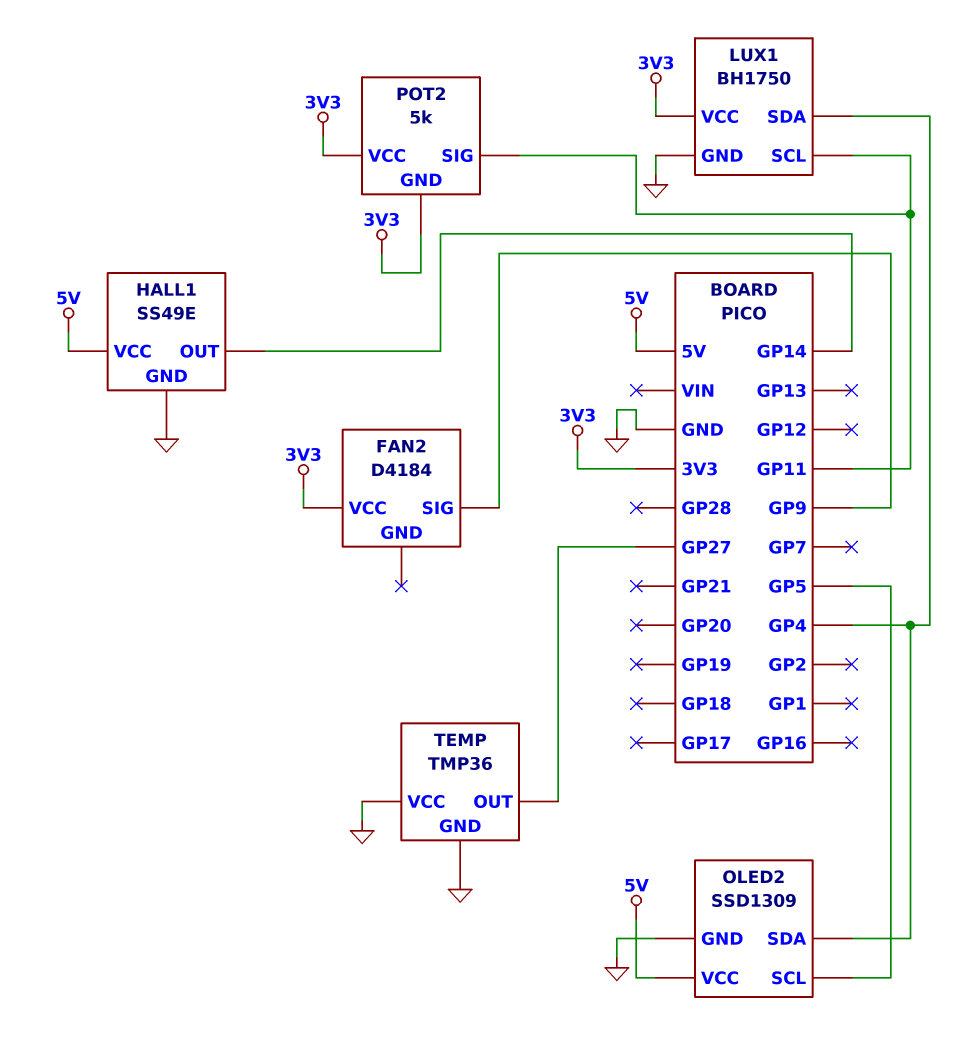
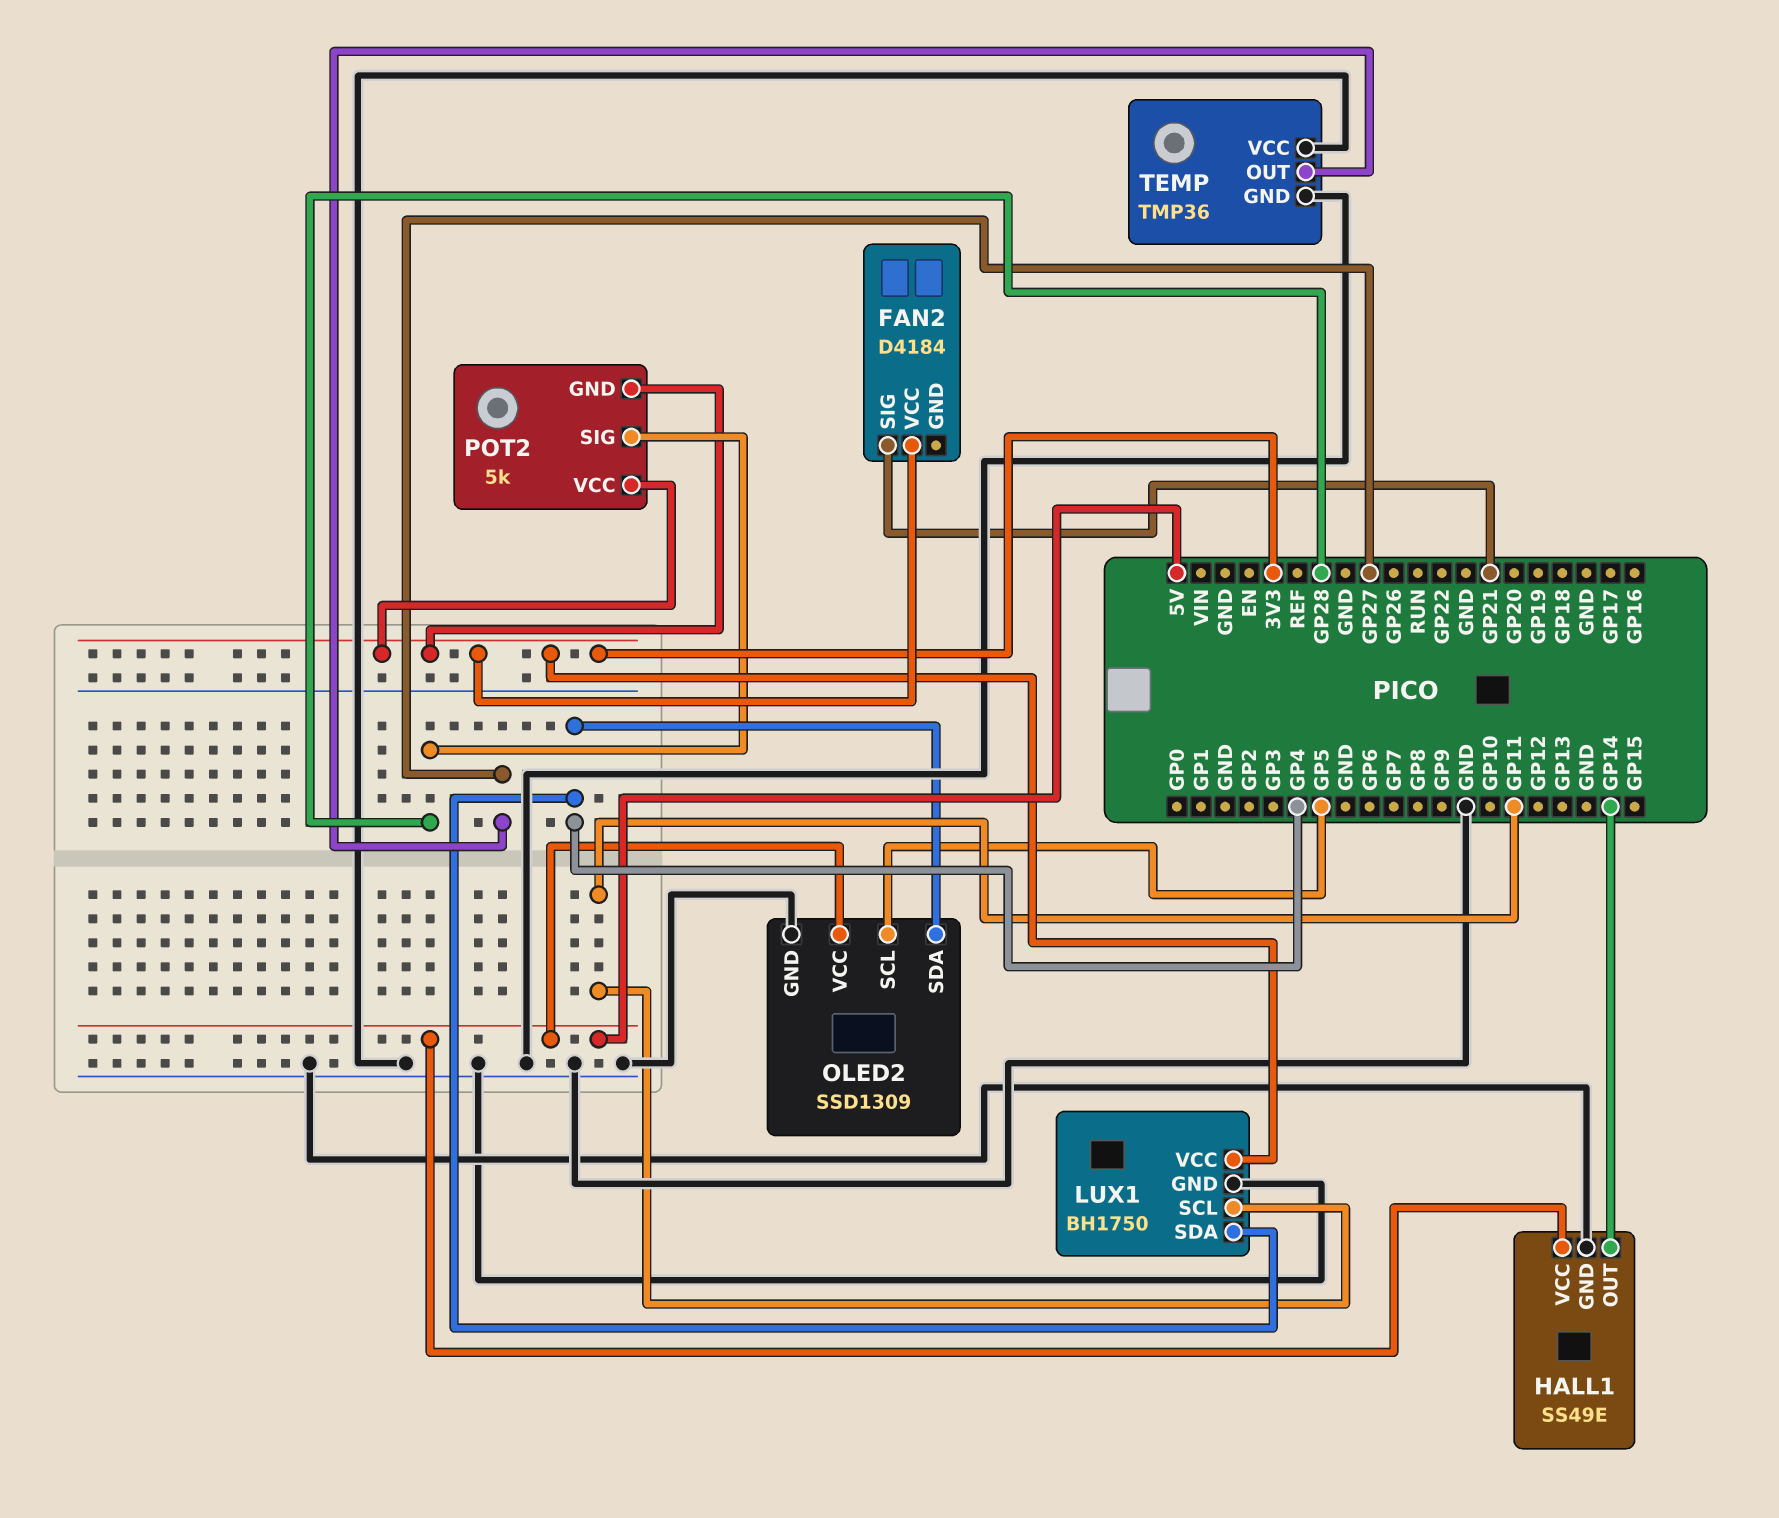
FAN2 pin SIG: GP9 -> GP21
POT2 pin SIG: GP11 -> GP28

